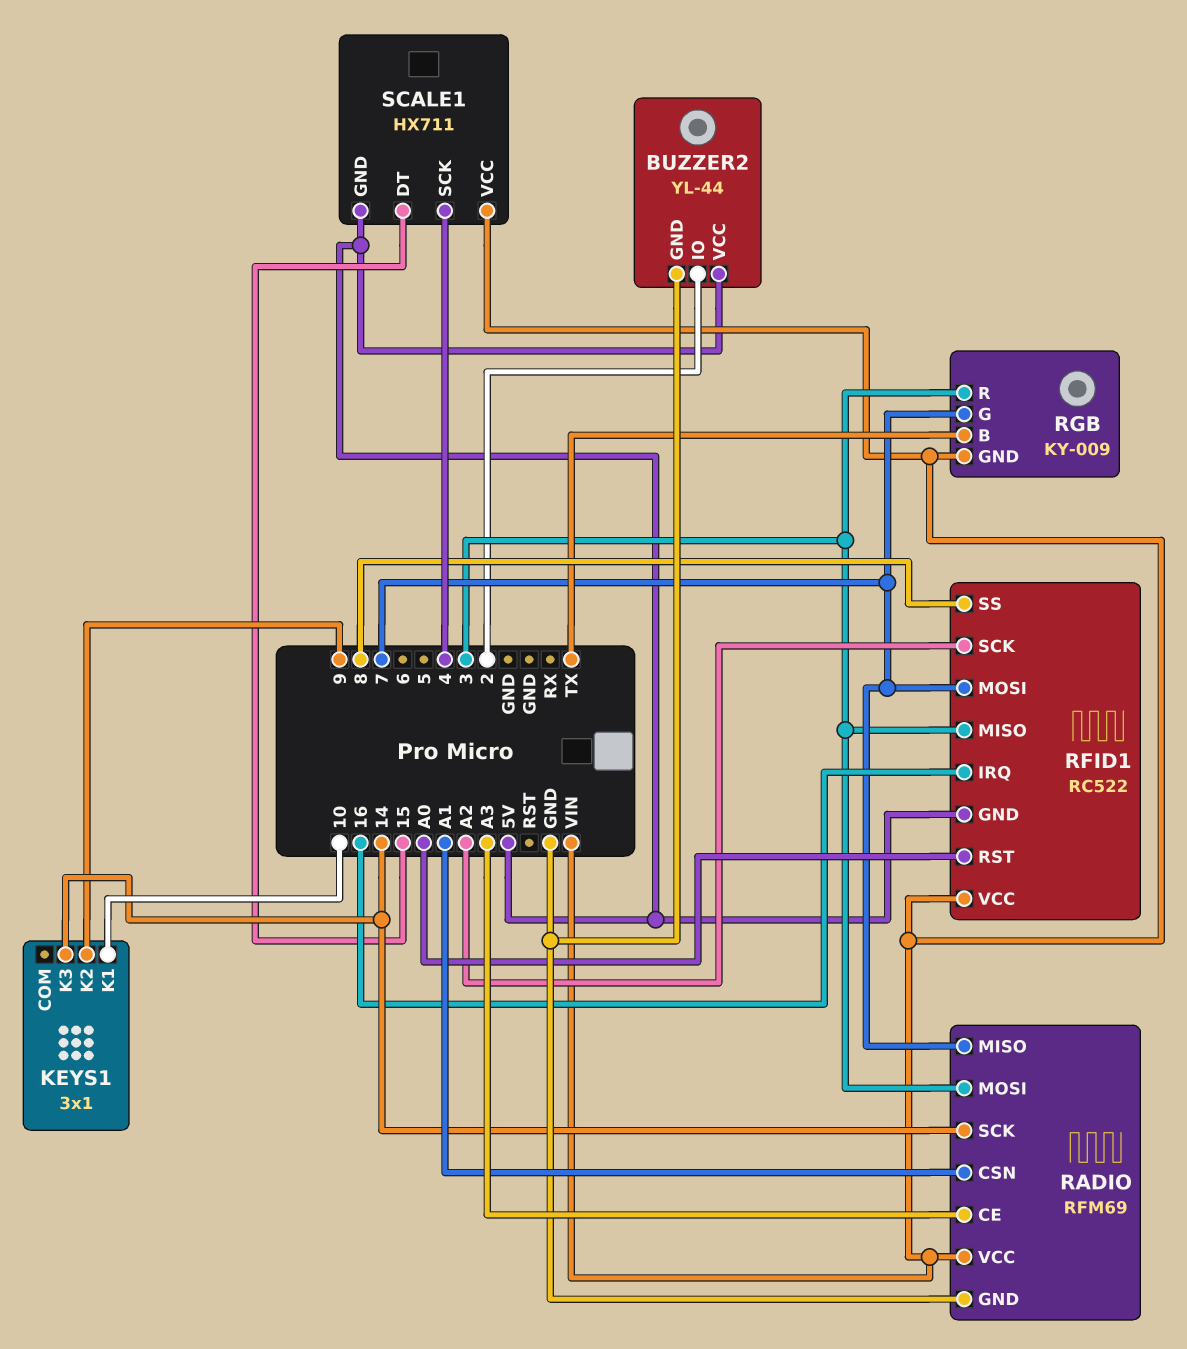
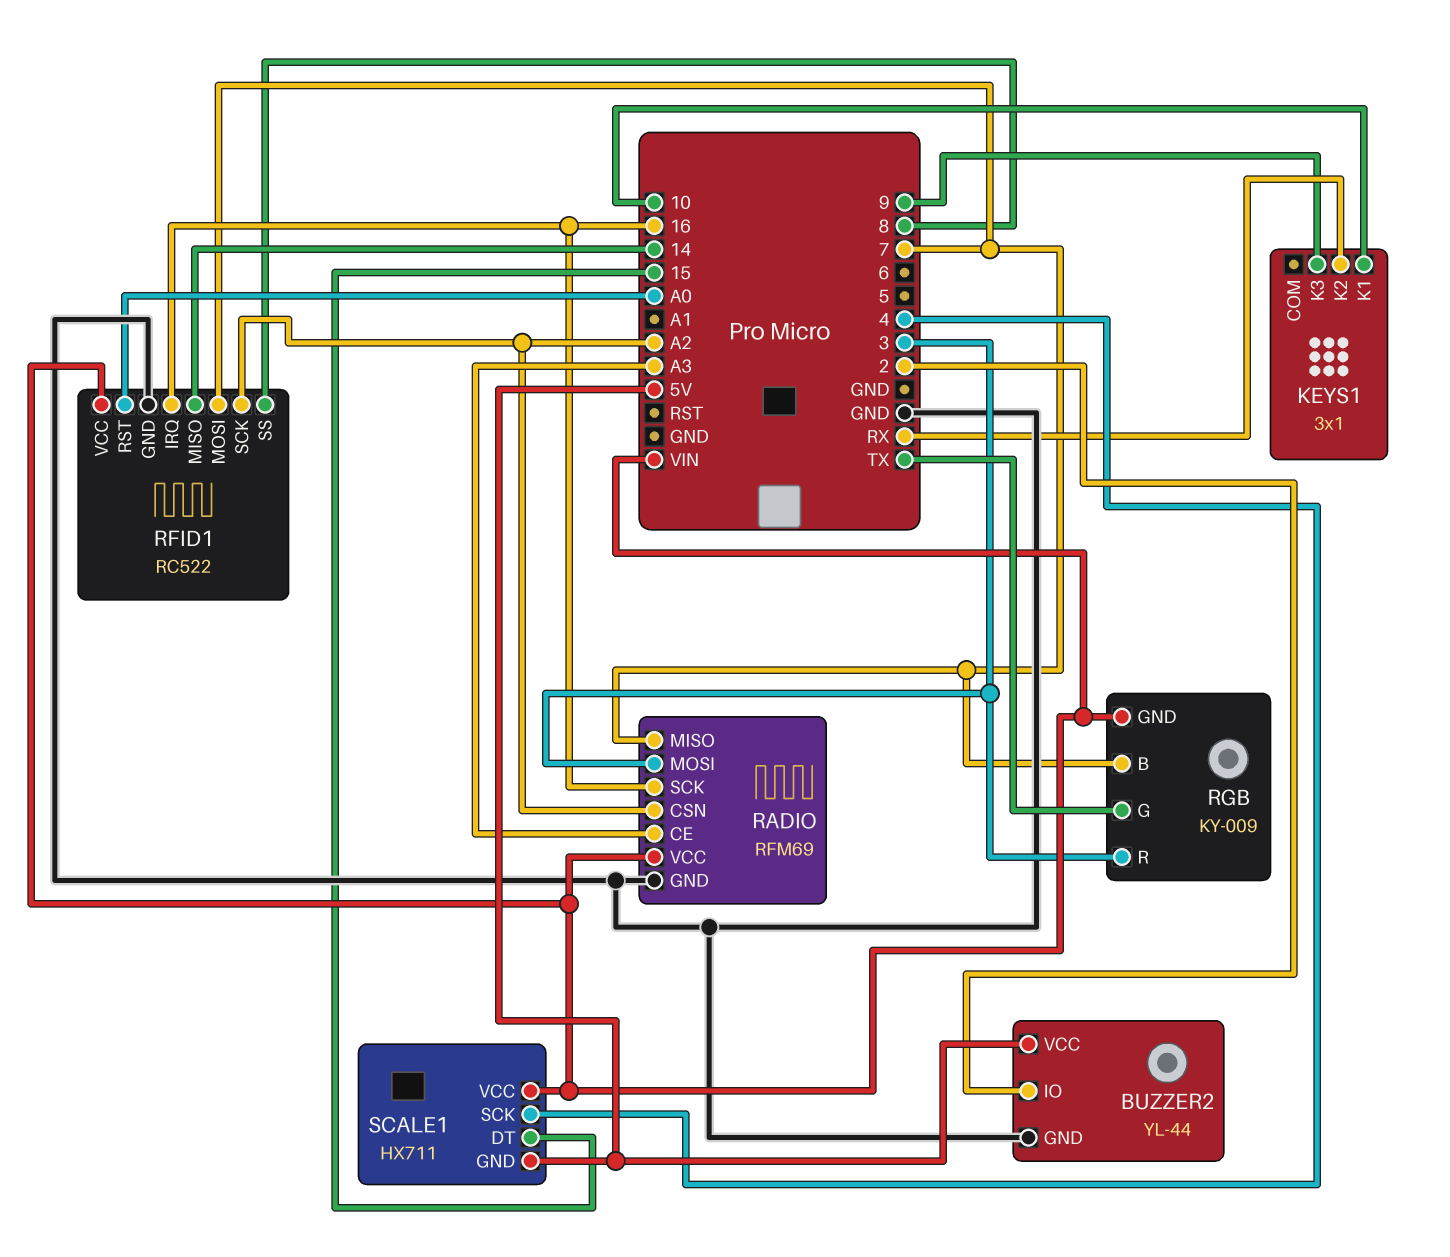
KEYS1 pin K2: 9 -> RX
KEYS1 pin K3: 14 -> 9
RADIO pin CSN: A1 -> A2
RADIO pin SCK: 14 -> 16
RFID1 pin GND: 5V -> GND
RFID1 pin MISO: 3 -> 14
RGB pin B: TX -> 7
RGB pin G: 7 -> TX

